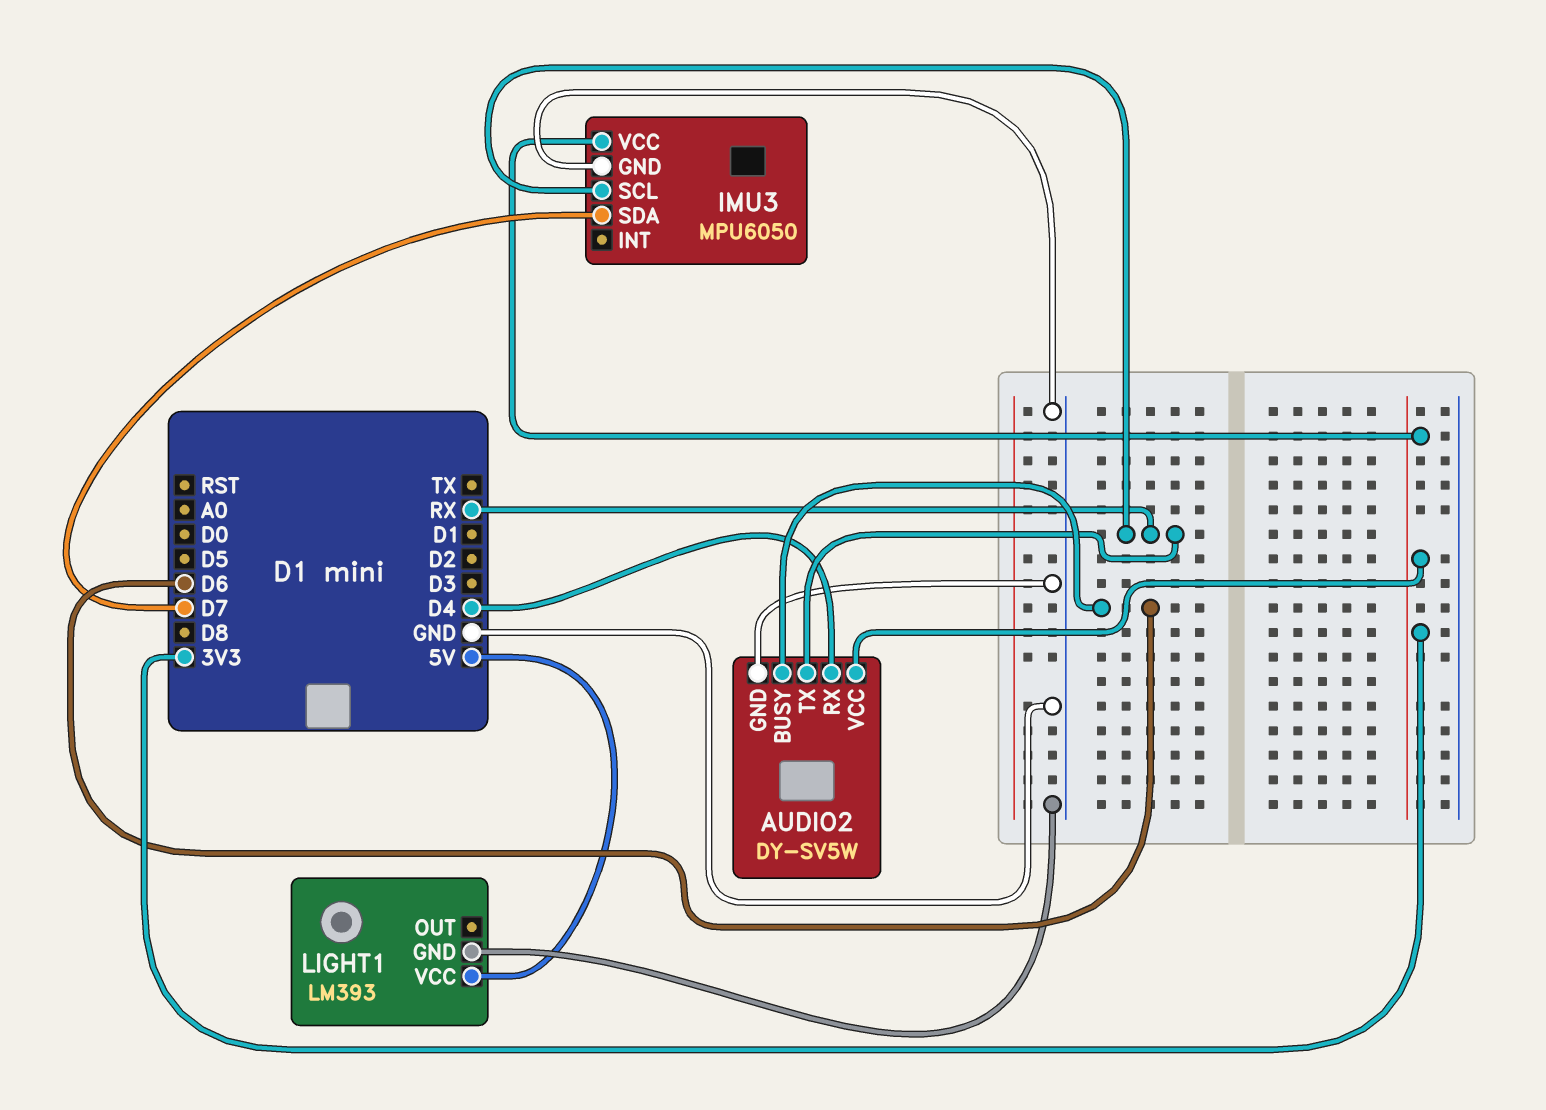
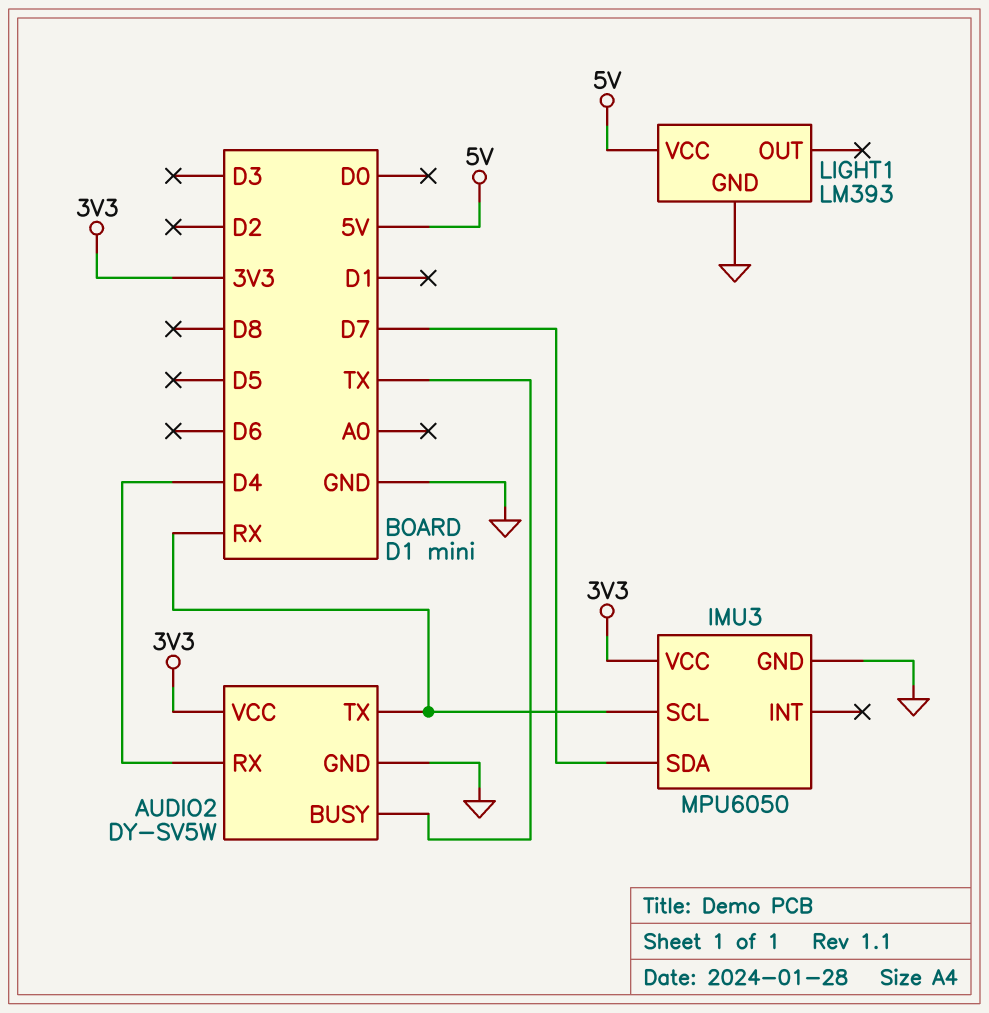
AUDIO2 pin BUSY: D6 -> TX

